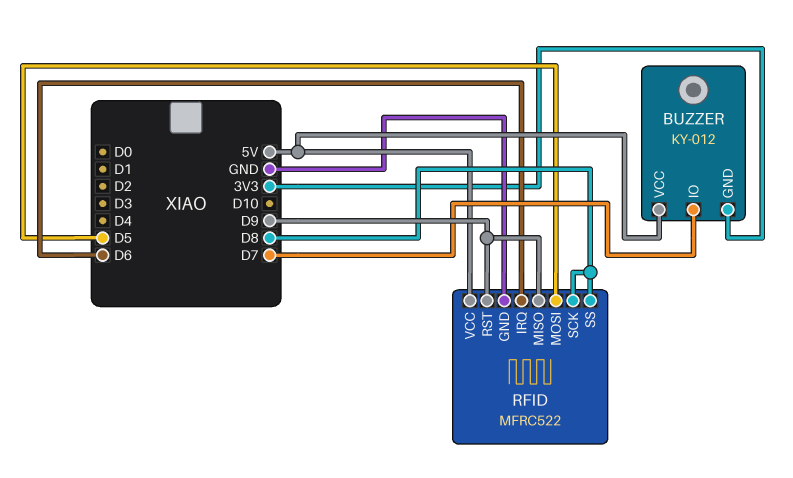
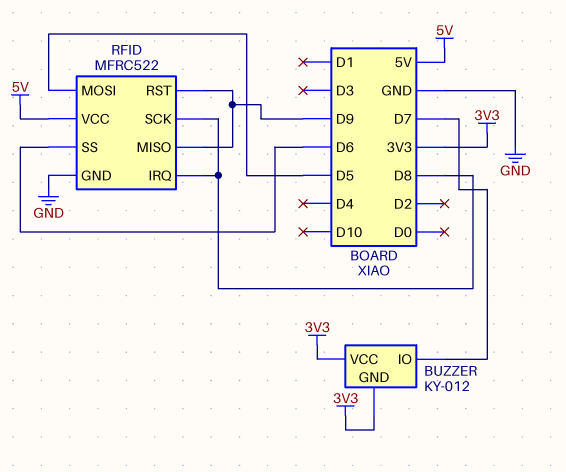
BUZZER pin VCC: 5V -> 3V3
RFID pin IRQ: D6 -> D8
RFID pin SS: D8 -> D6

